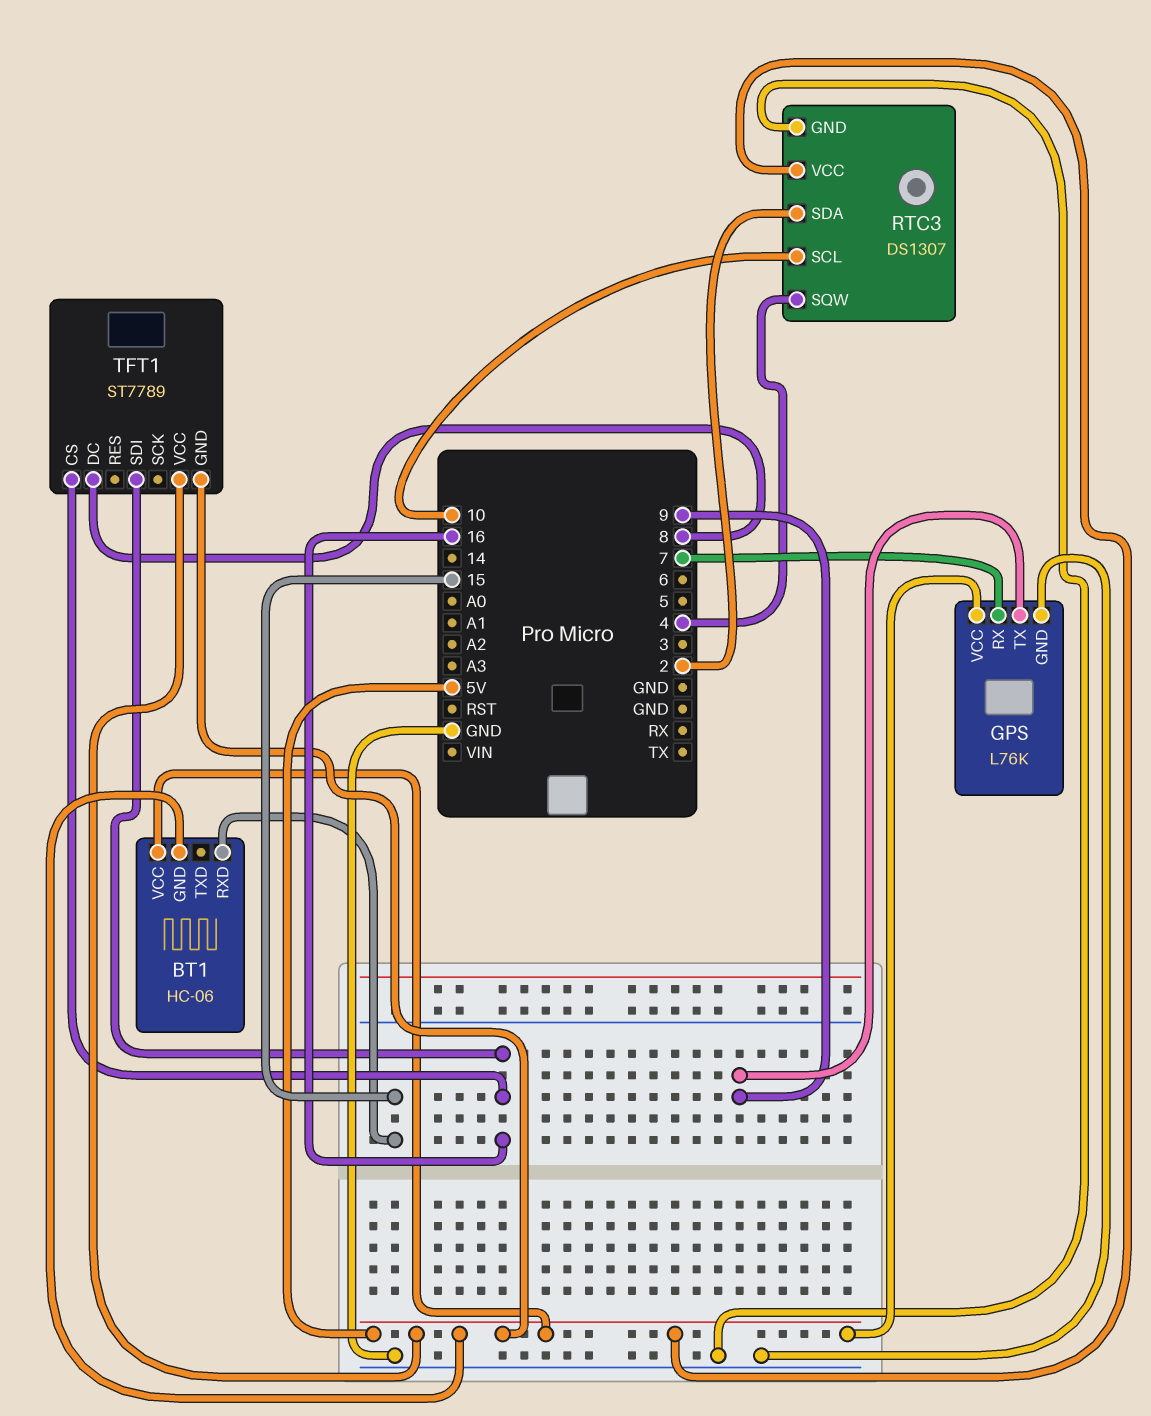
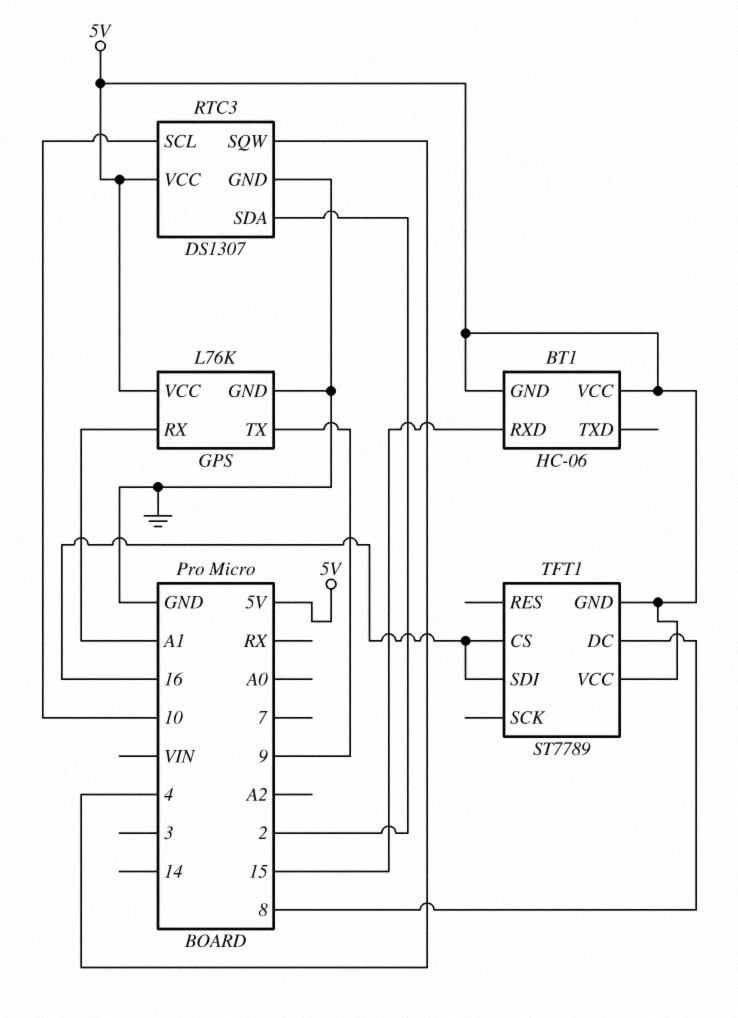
GPS pin RX: 7 -> A1

